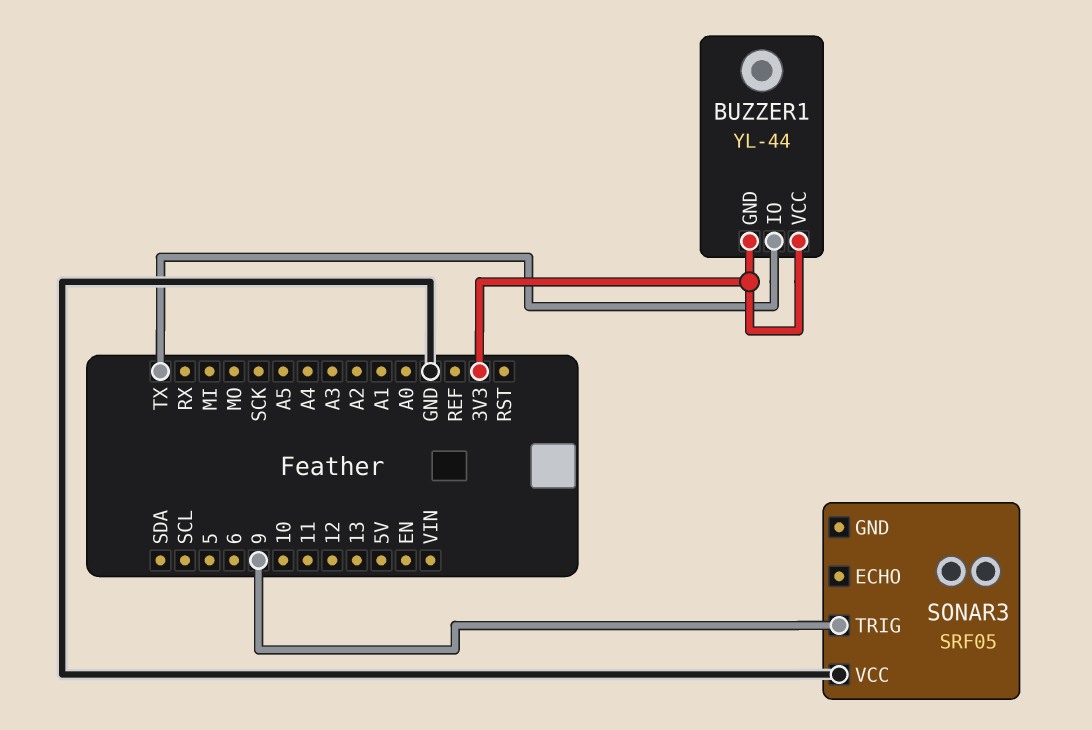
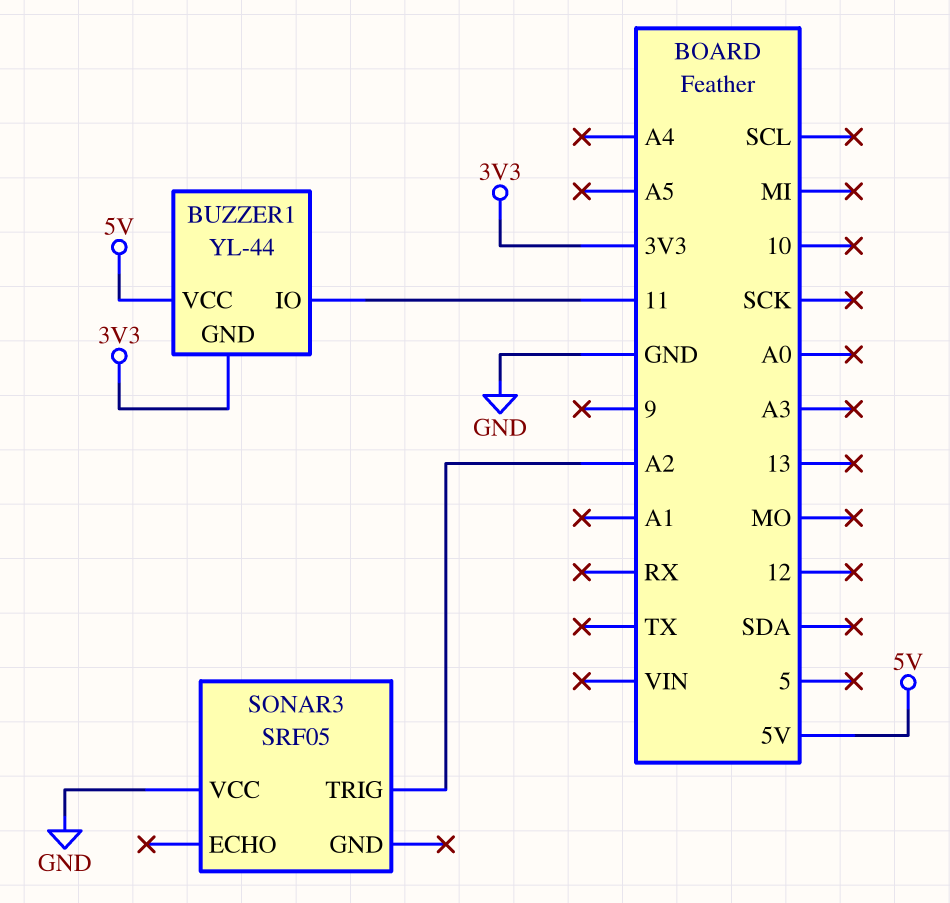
BUZZER1 pin IO: TX -> 11
BUZZER1 pin VCC: 3V3 -> 5V
SONAR3 pin TRIG: 9 -> A2

